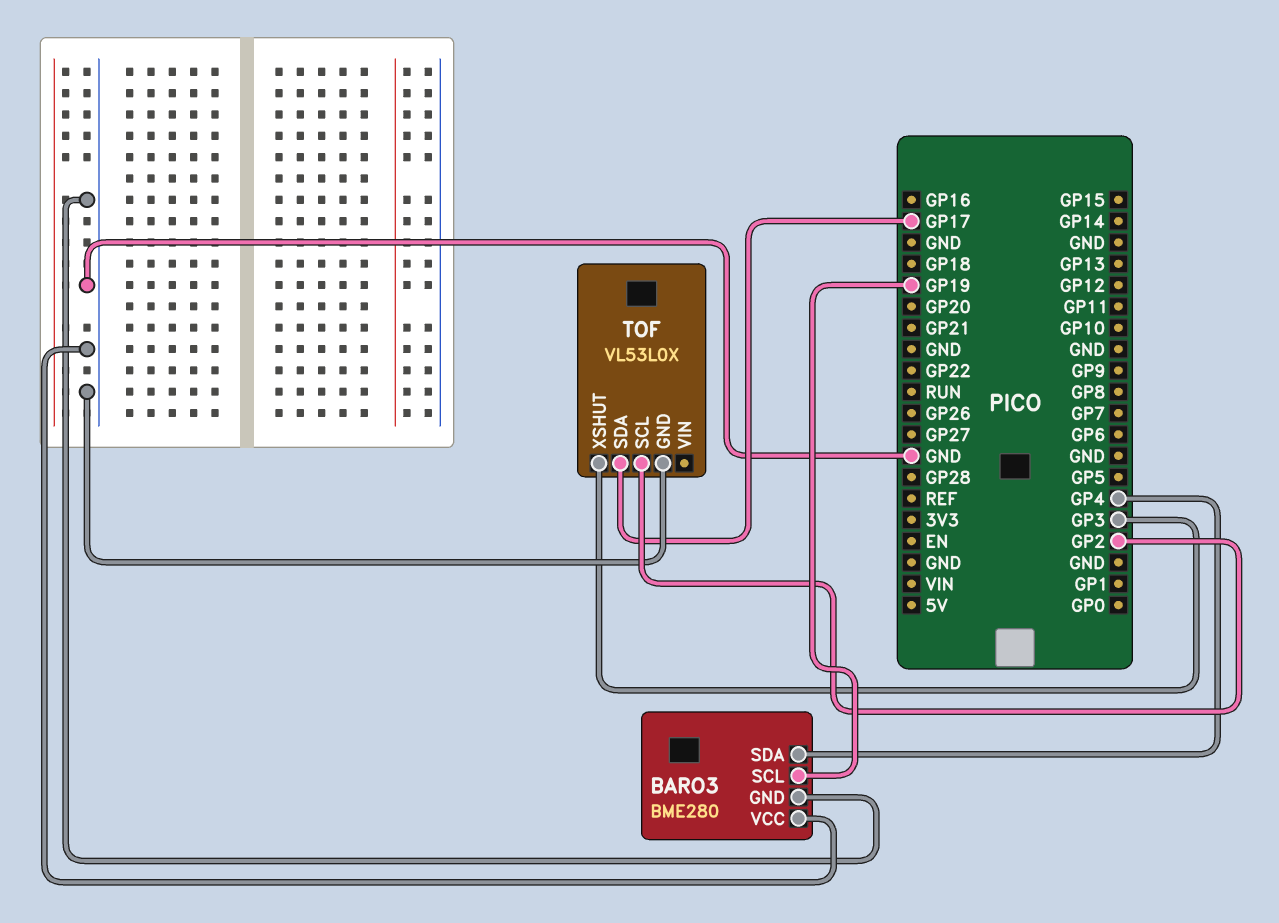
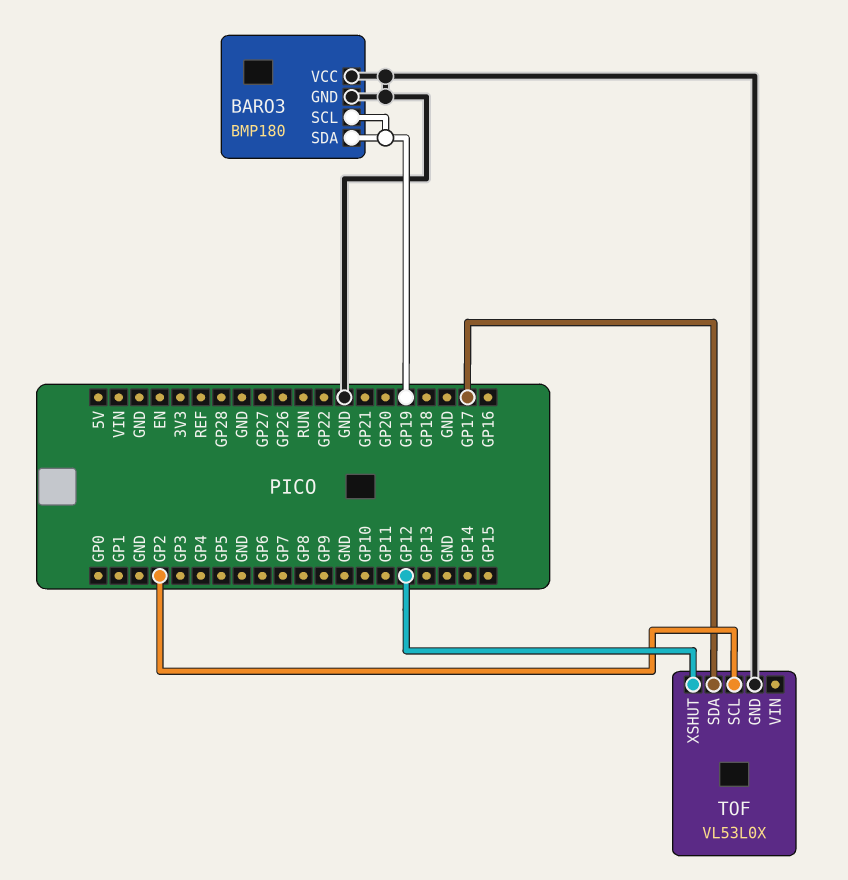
BARO3: BME280 -> BMP180
BARO3 pin SDA: GP4 -> GP19
TOF pin XSHUT: GP3 -> GP12

